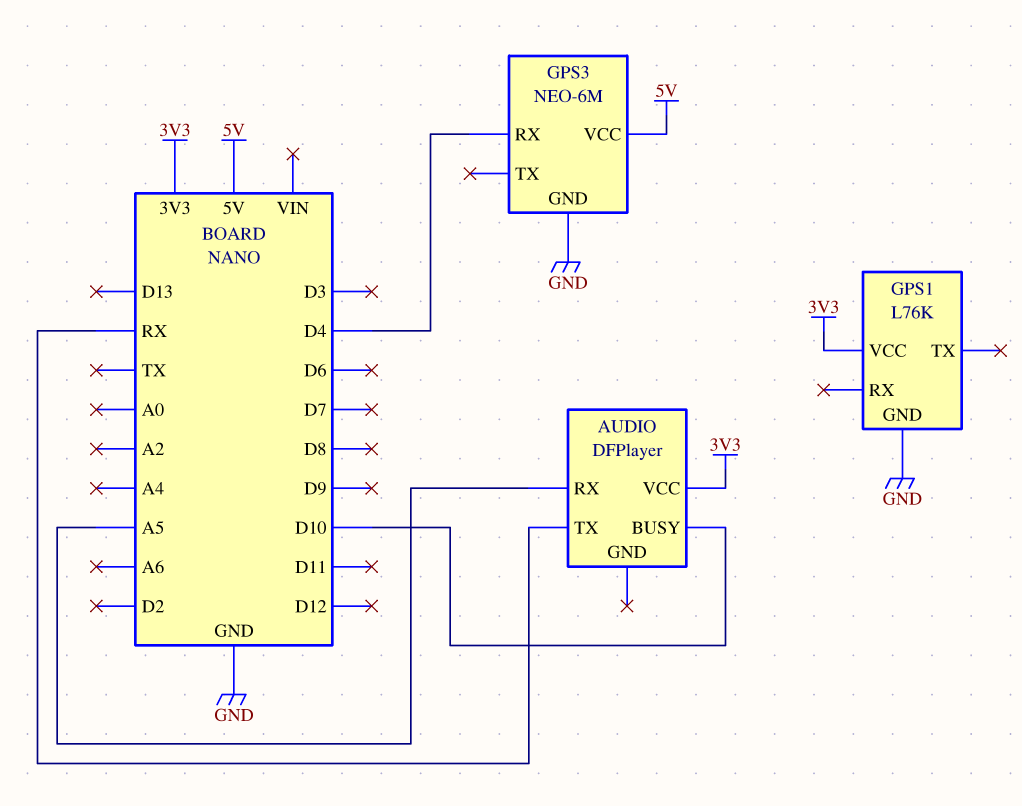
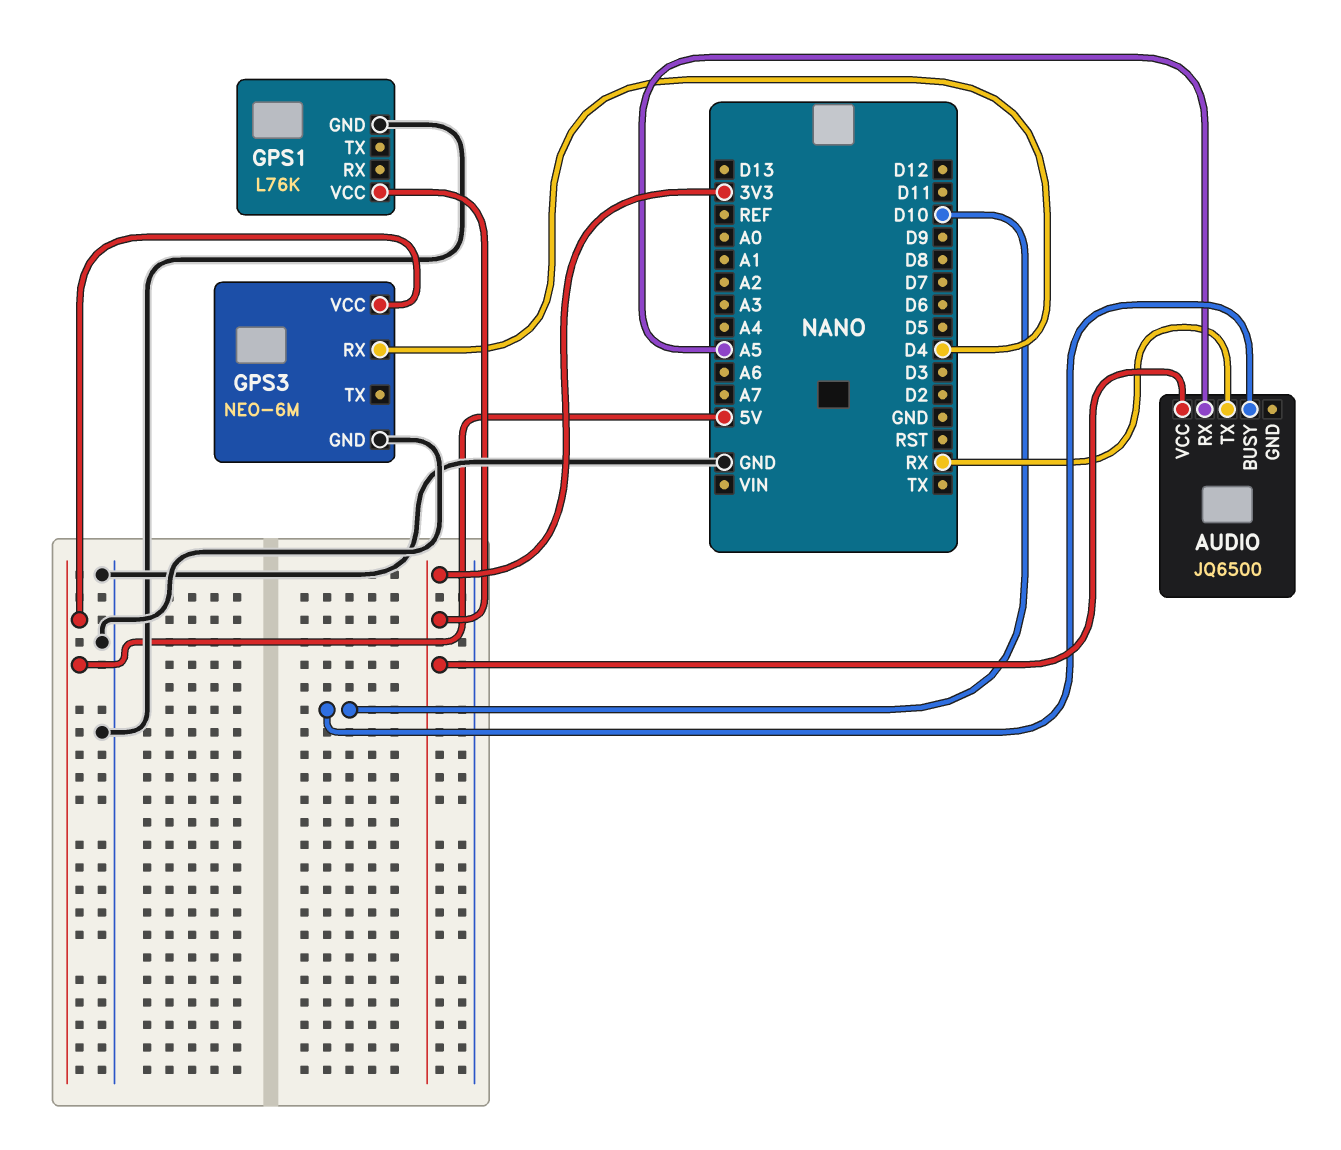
AUDIO: DFPlayer -> JQ6500

